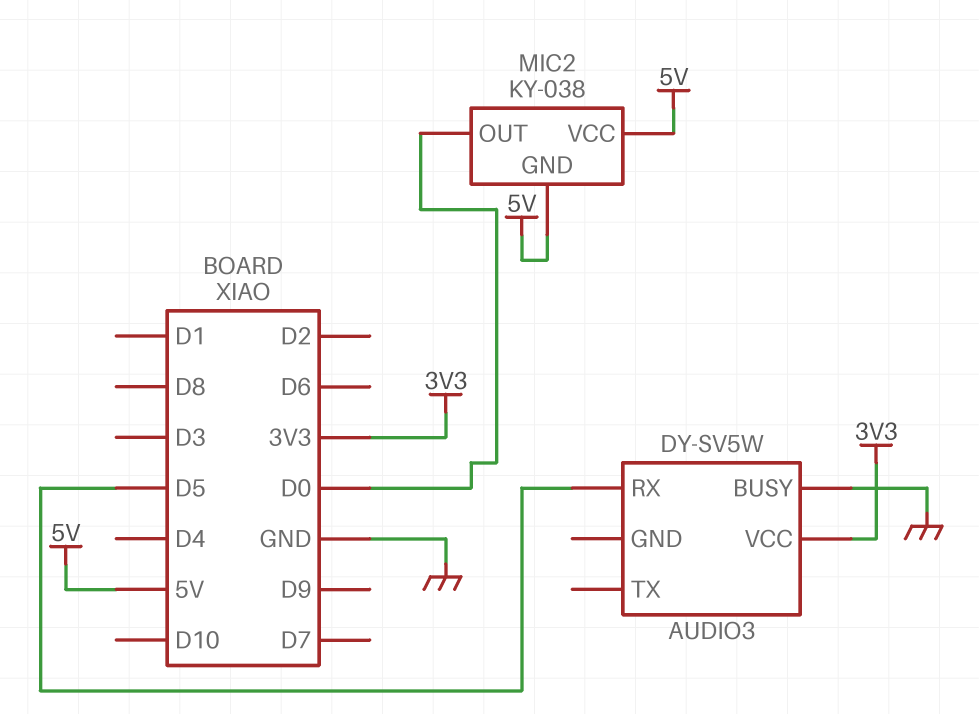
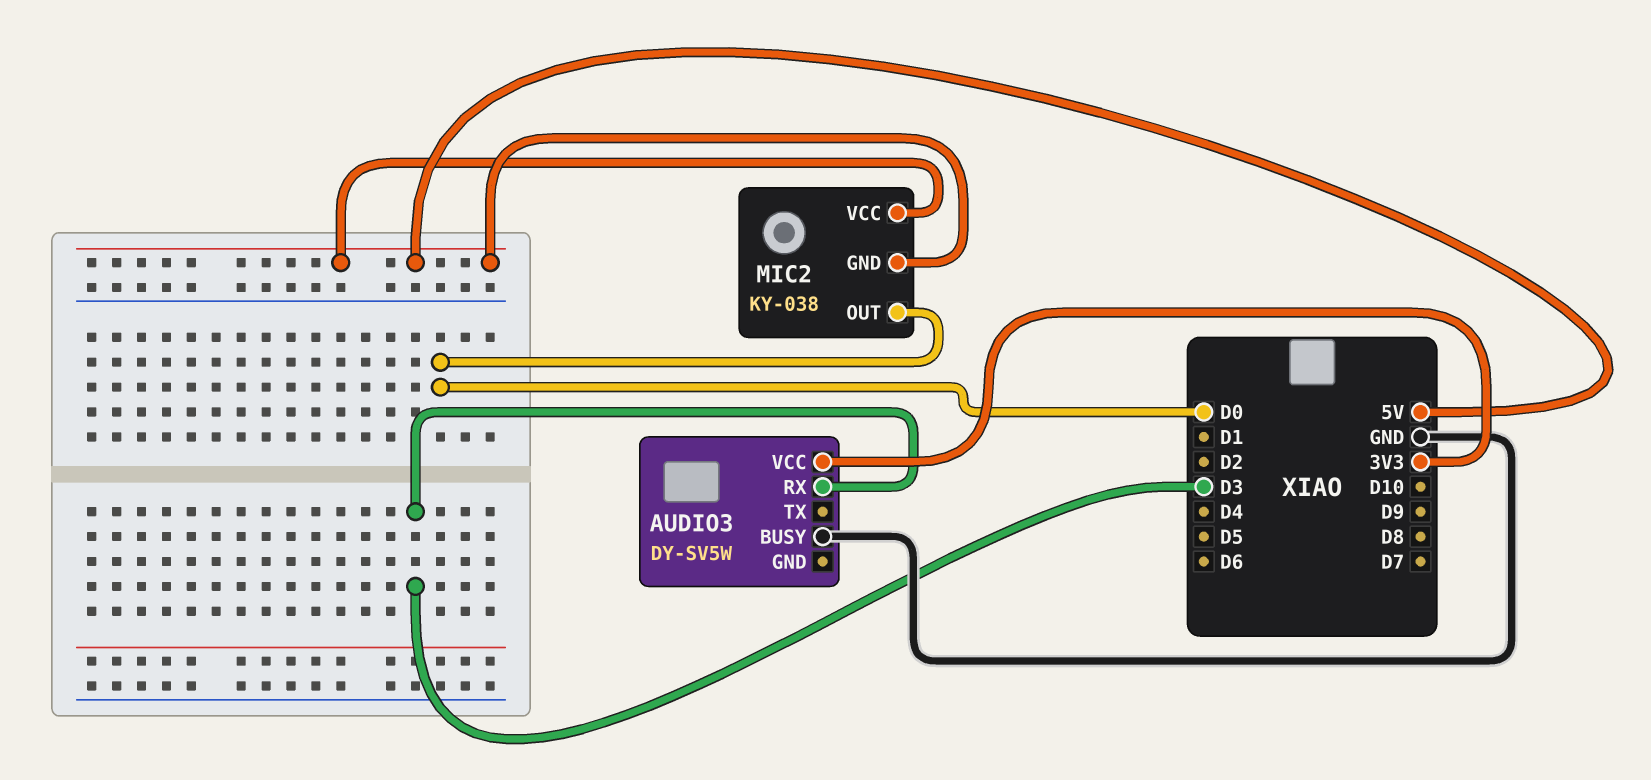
AUDIO3 pin RX: D5 -> D3

